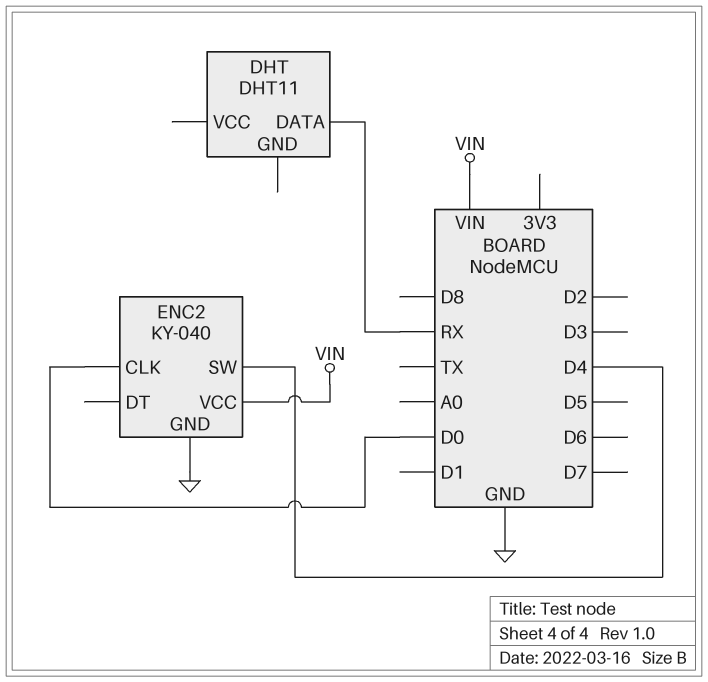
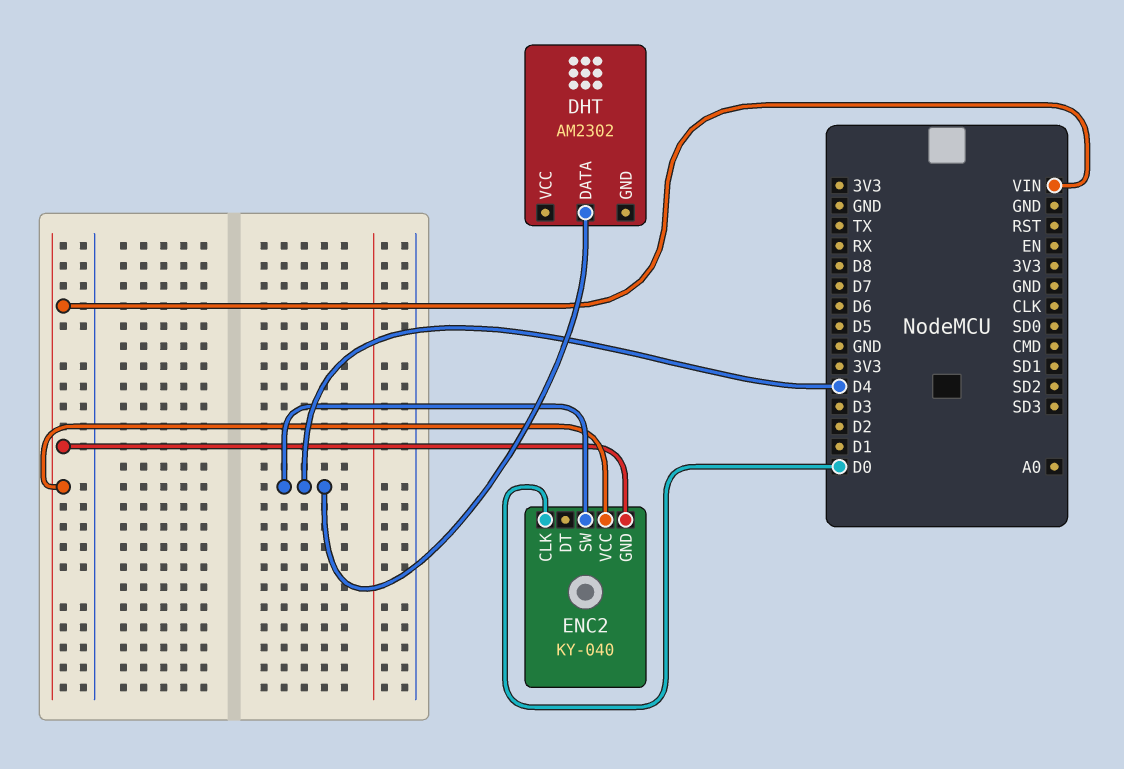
DHT: DHT11 -> AM2302
DHT pin DATA: RX -> D4
ENC2 pin GND: GND -> VIN

